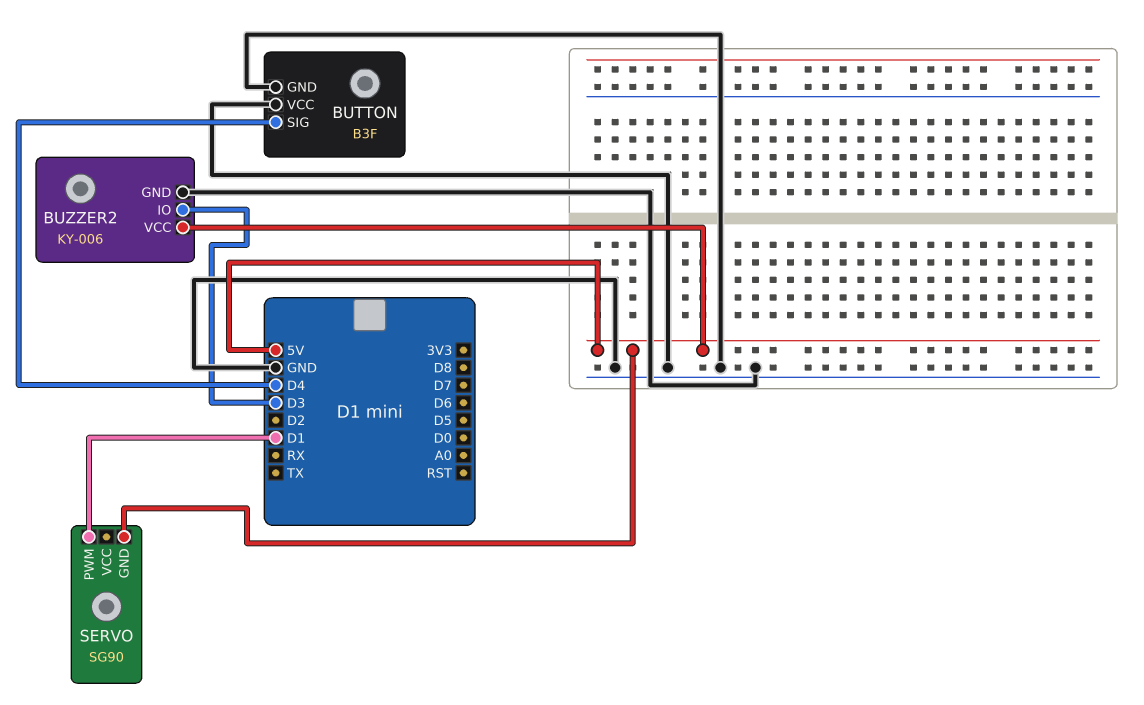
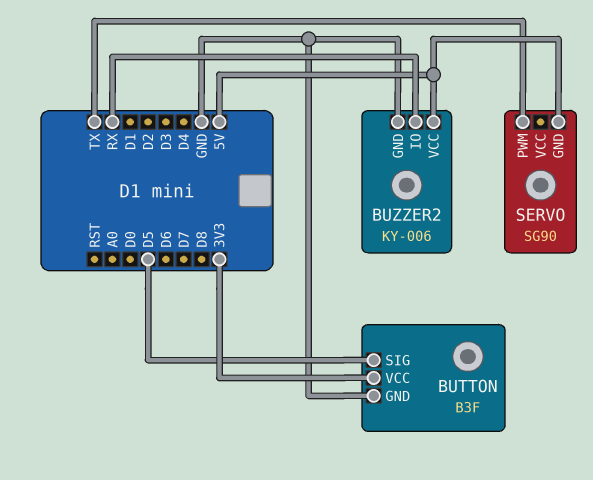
BUTTON pin SIG: D4 -> D5
BUTTON pin VCC: GND -> 3V3
BUZZER2 pin IO: D3 -> RX
SERVO pin PWM: D1 -> TX

